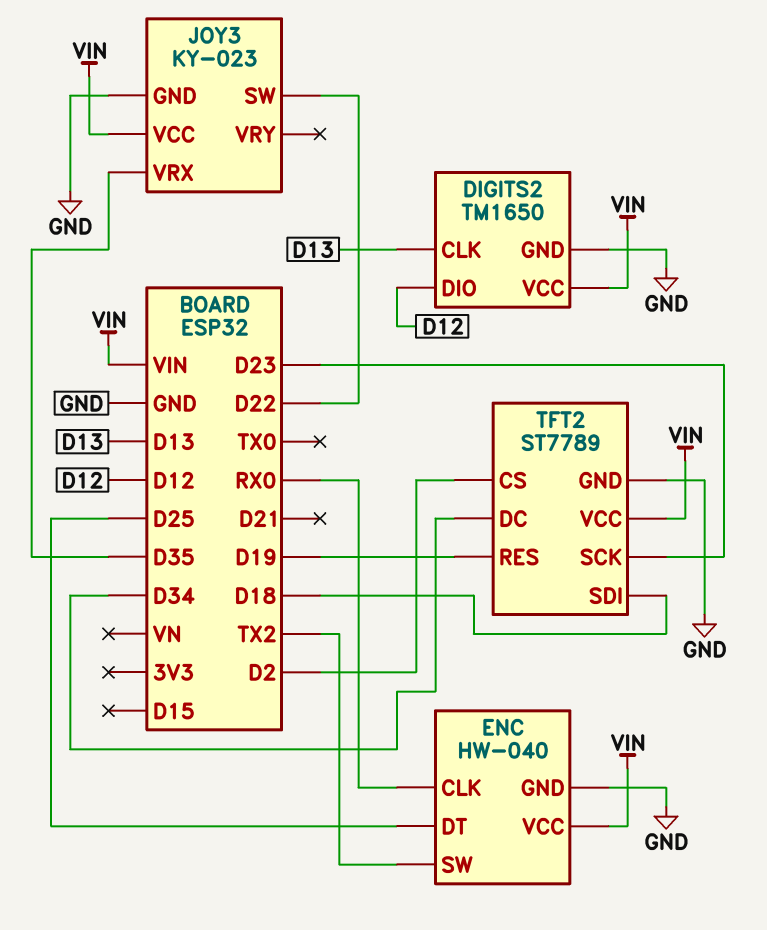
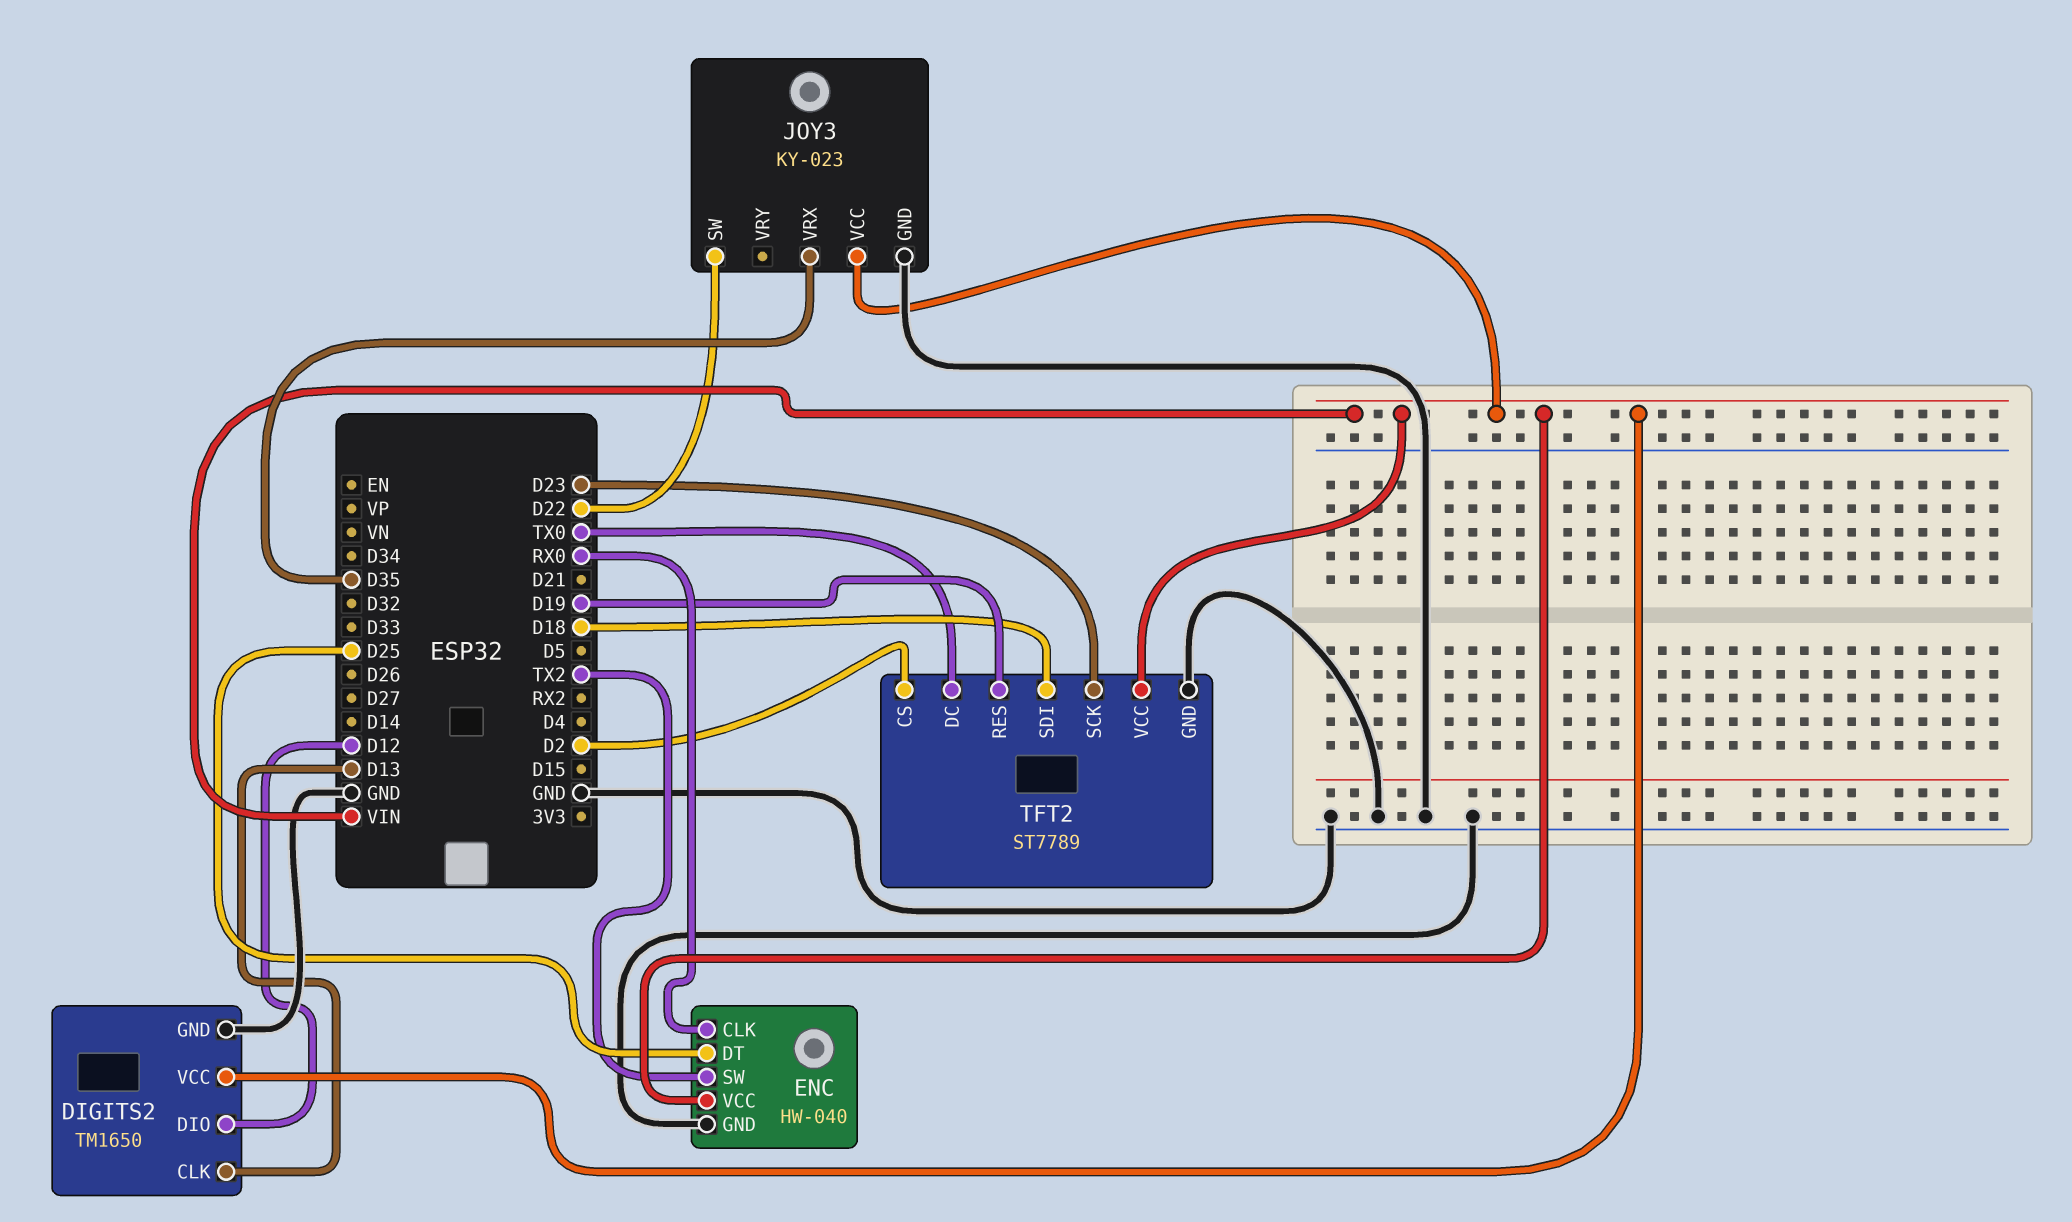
TFT2 pin DC: D34 -> TX0

